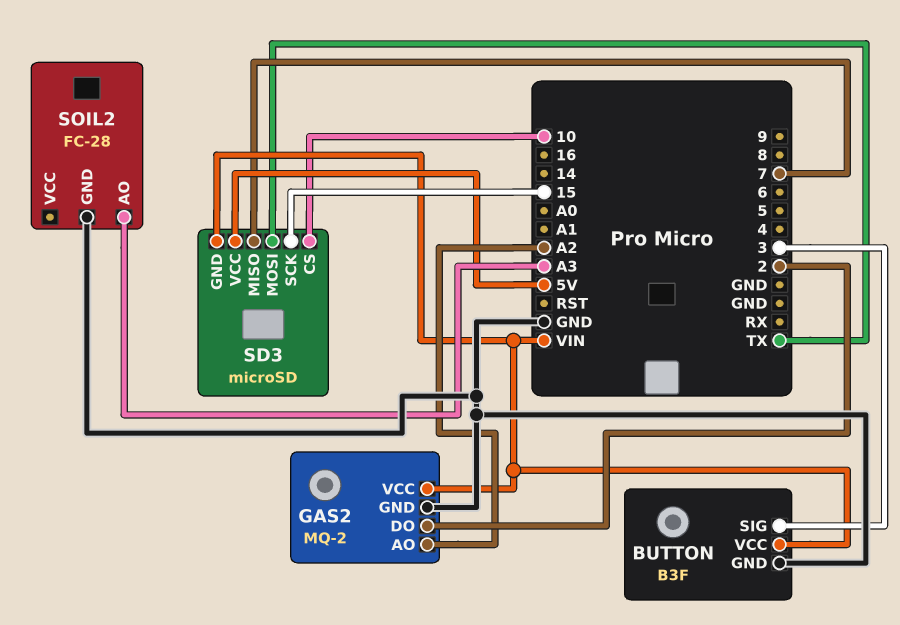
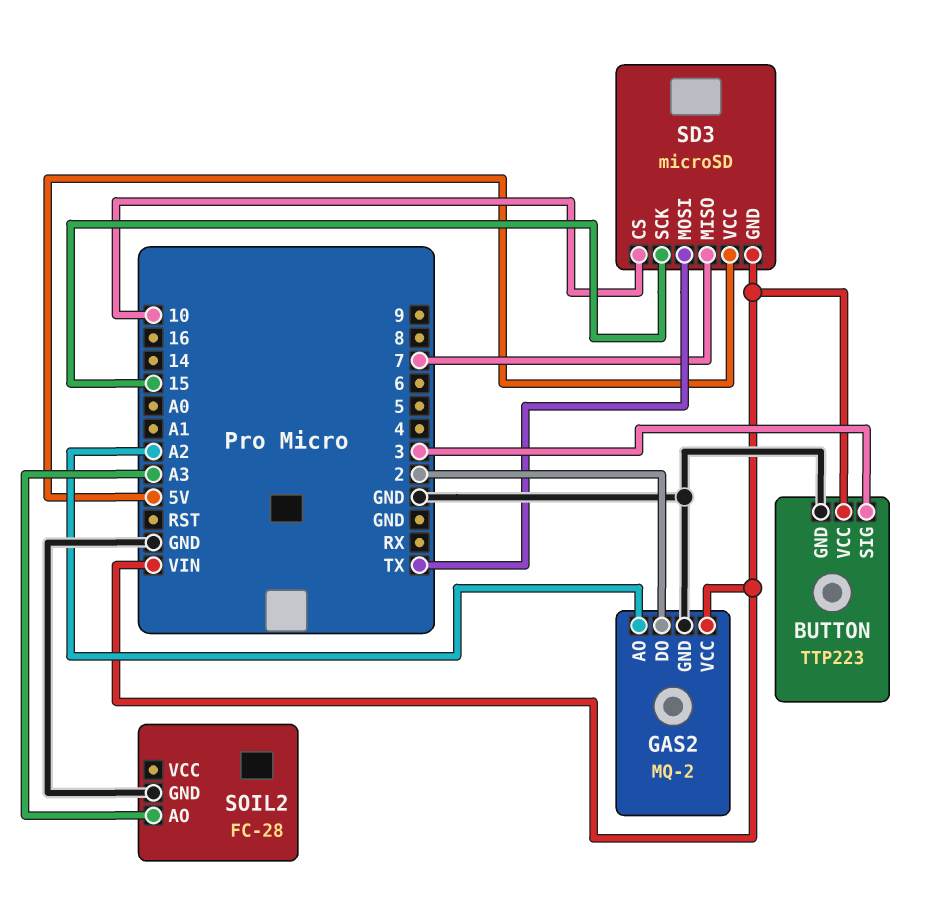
BUTTON: B3F -> TTP223

